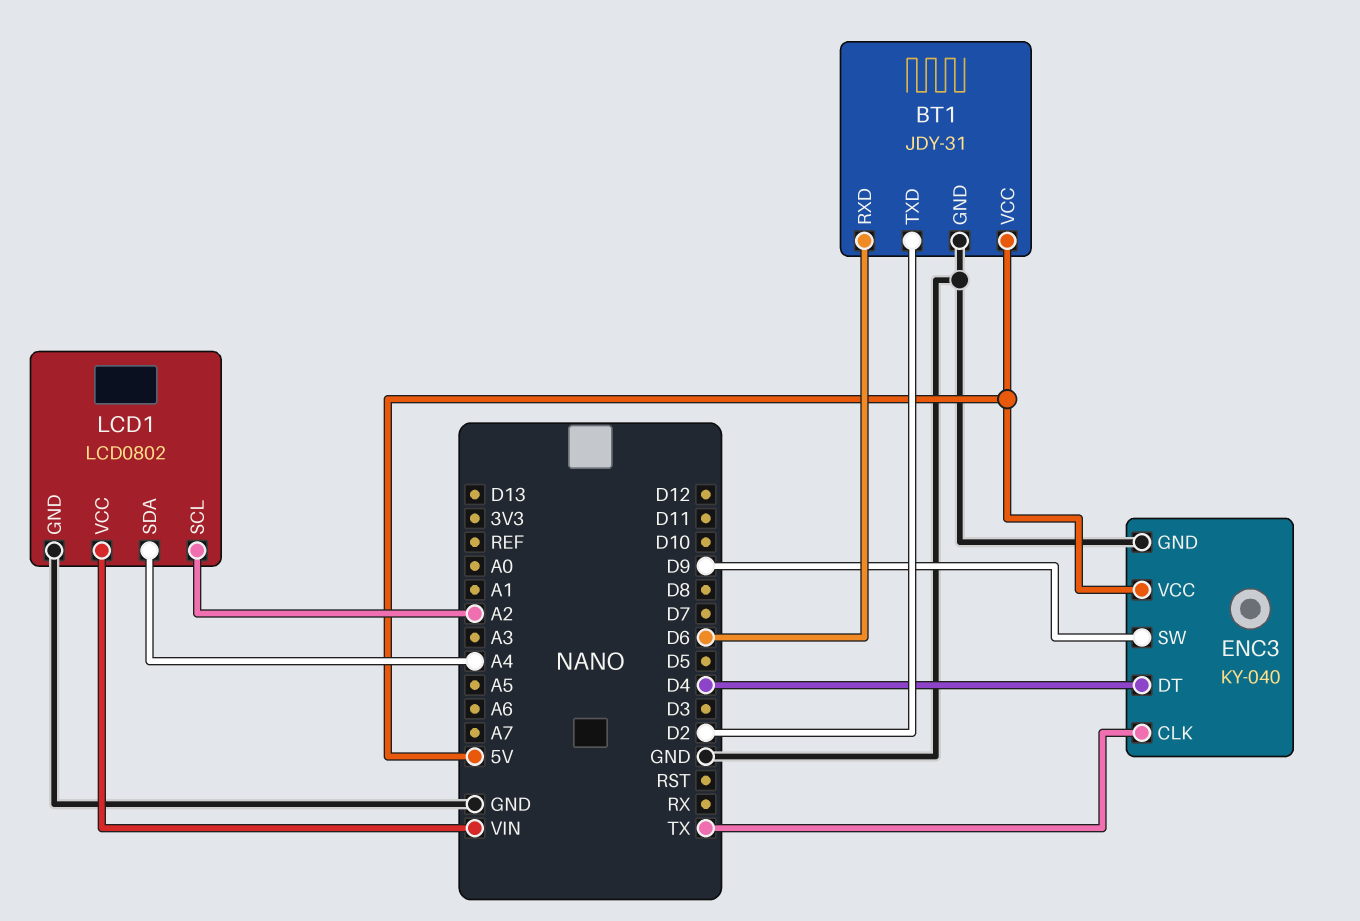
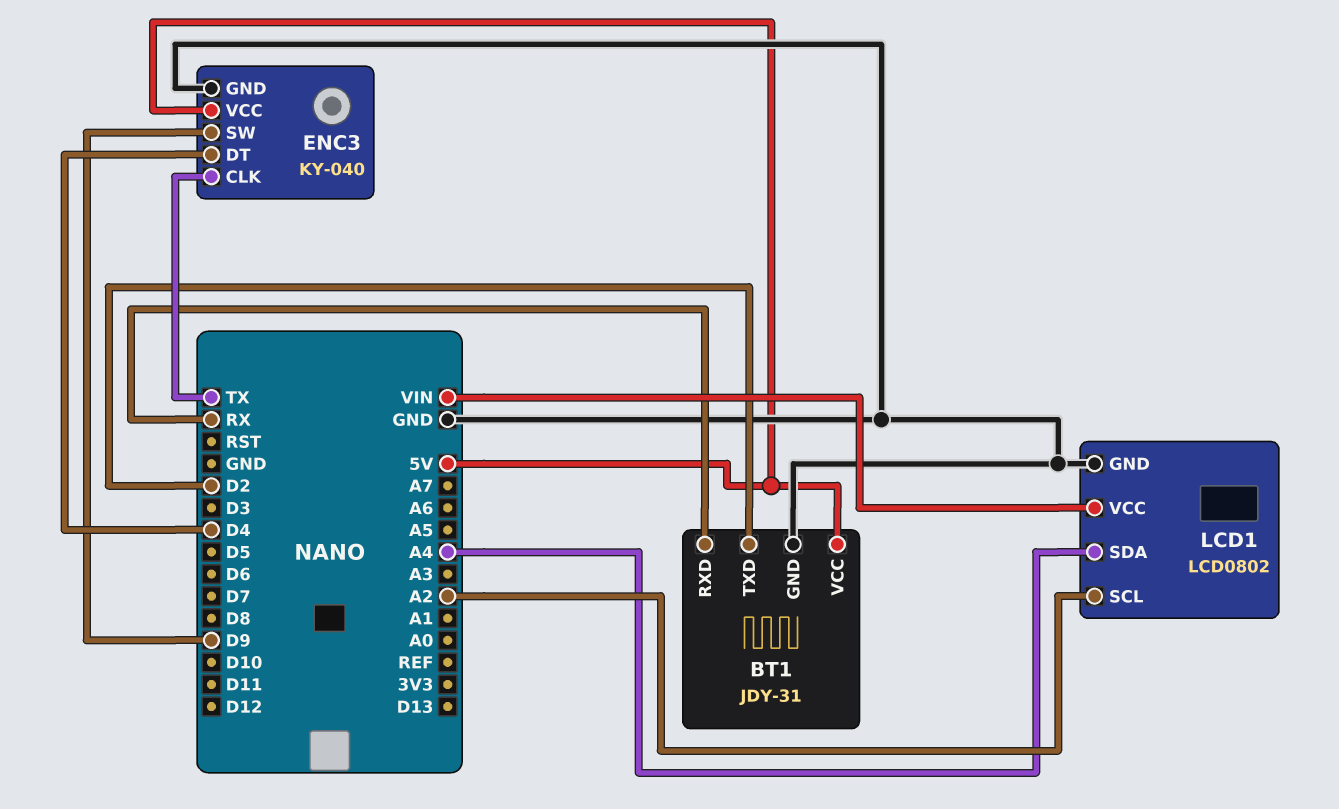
BT1 pin RXD: D6 -> RX

